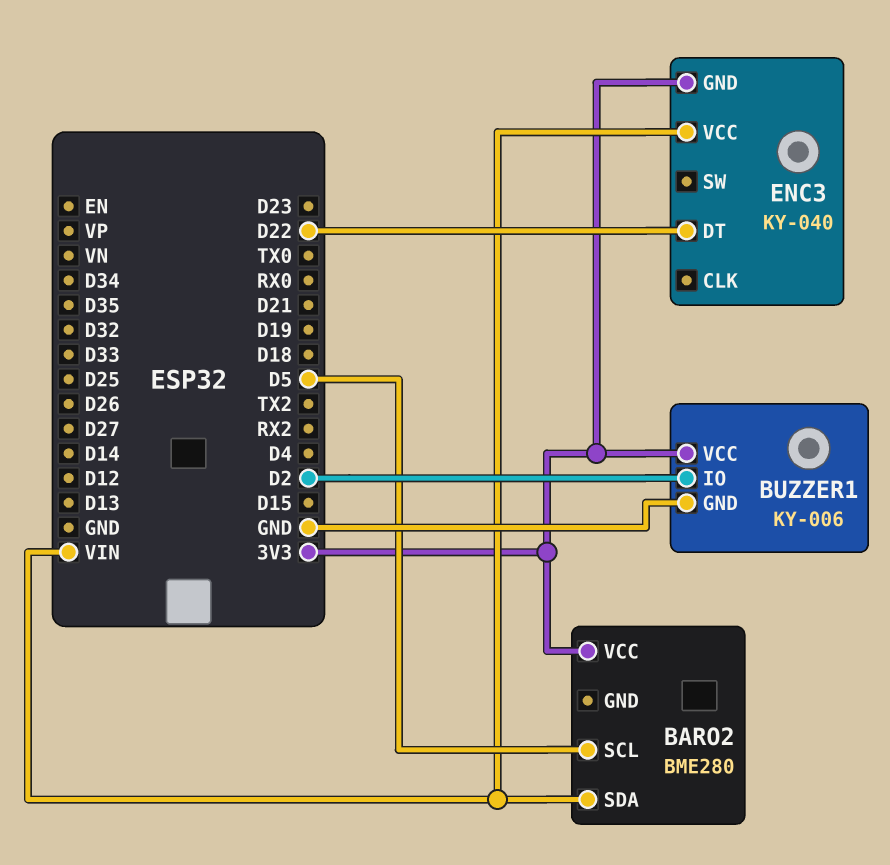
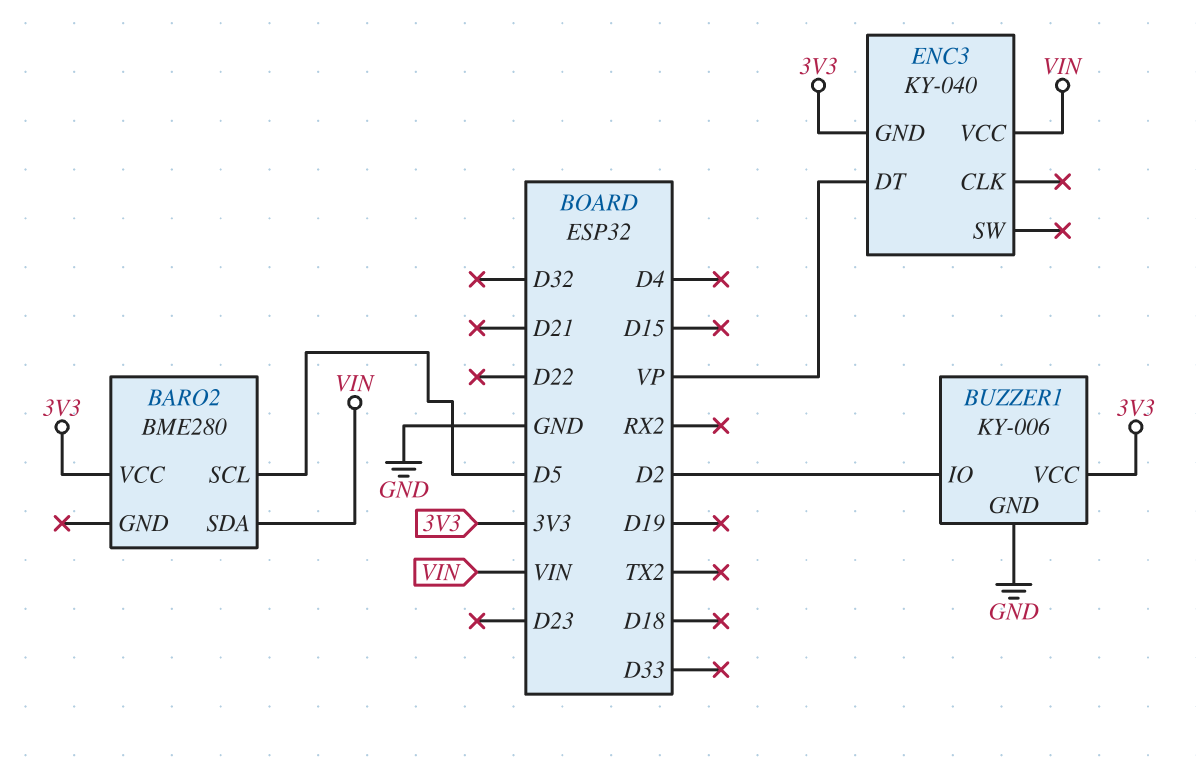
ENC3 pin DT: D22 -> VP

